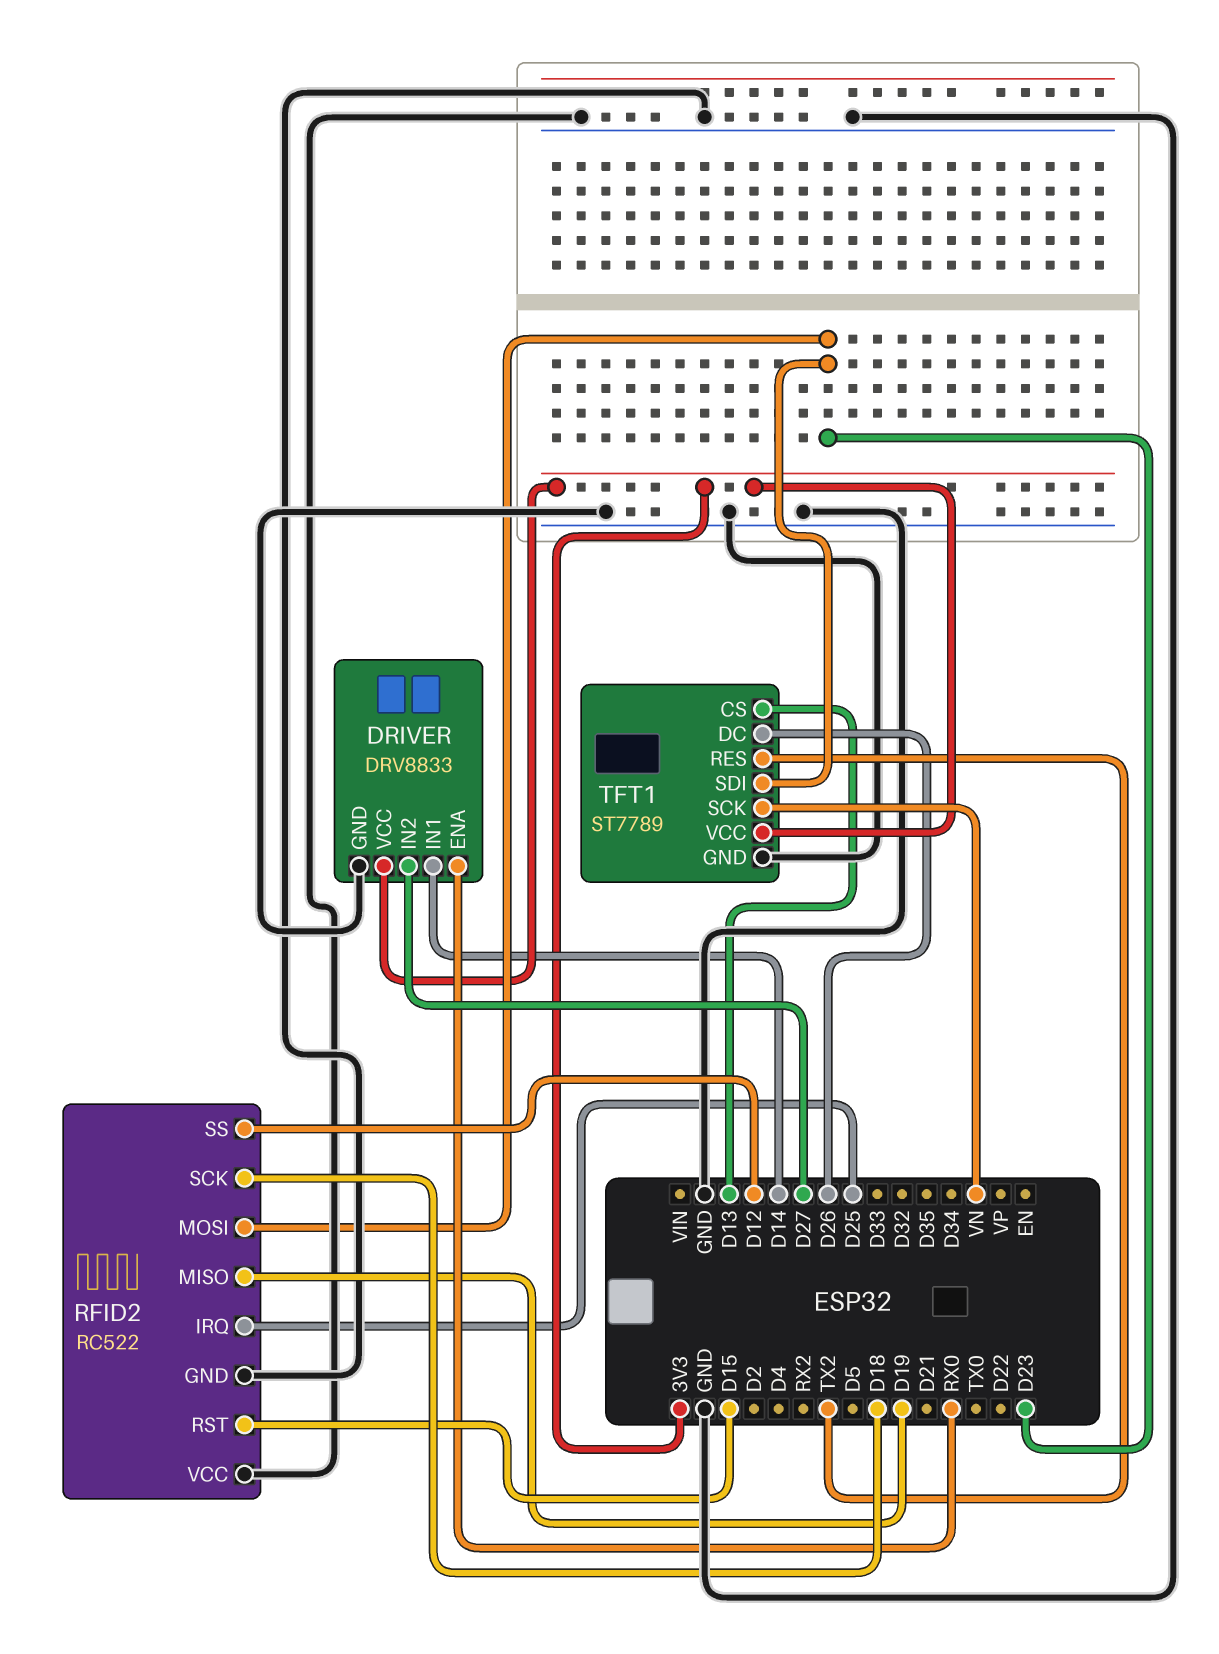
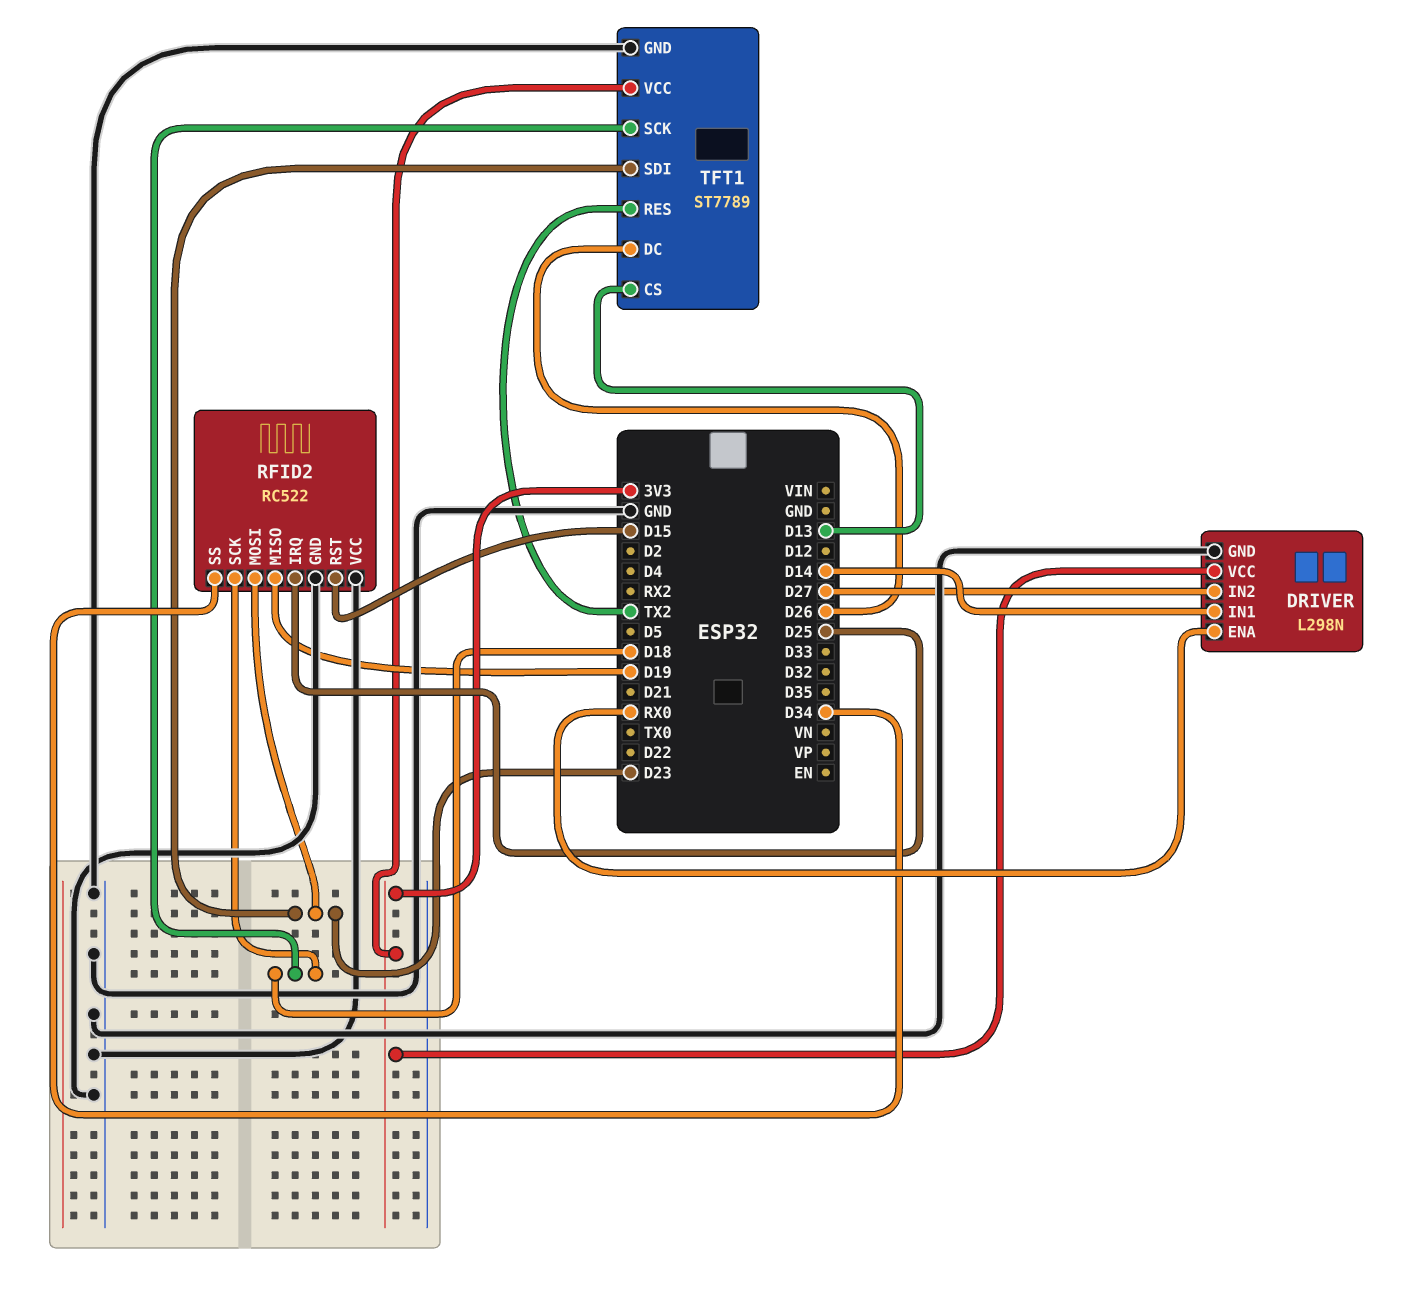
DRIVER: DRV8833 -> L298N
RFID2 pin SS: D12 -> D34
TFT1 pin SCK: VN -> D18

